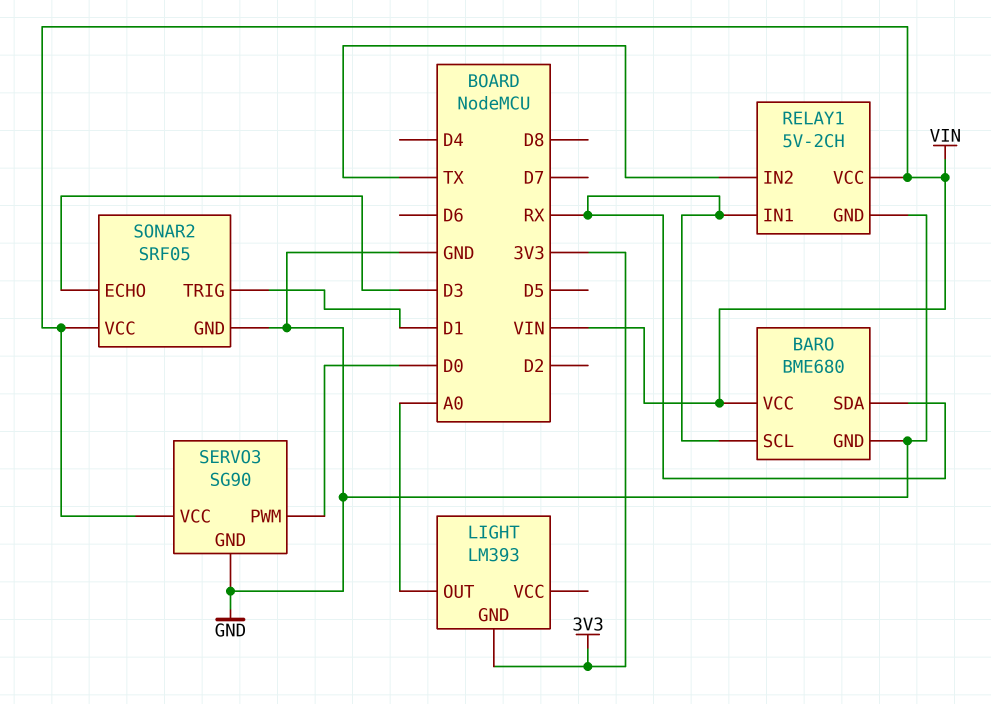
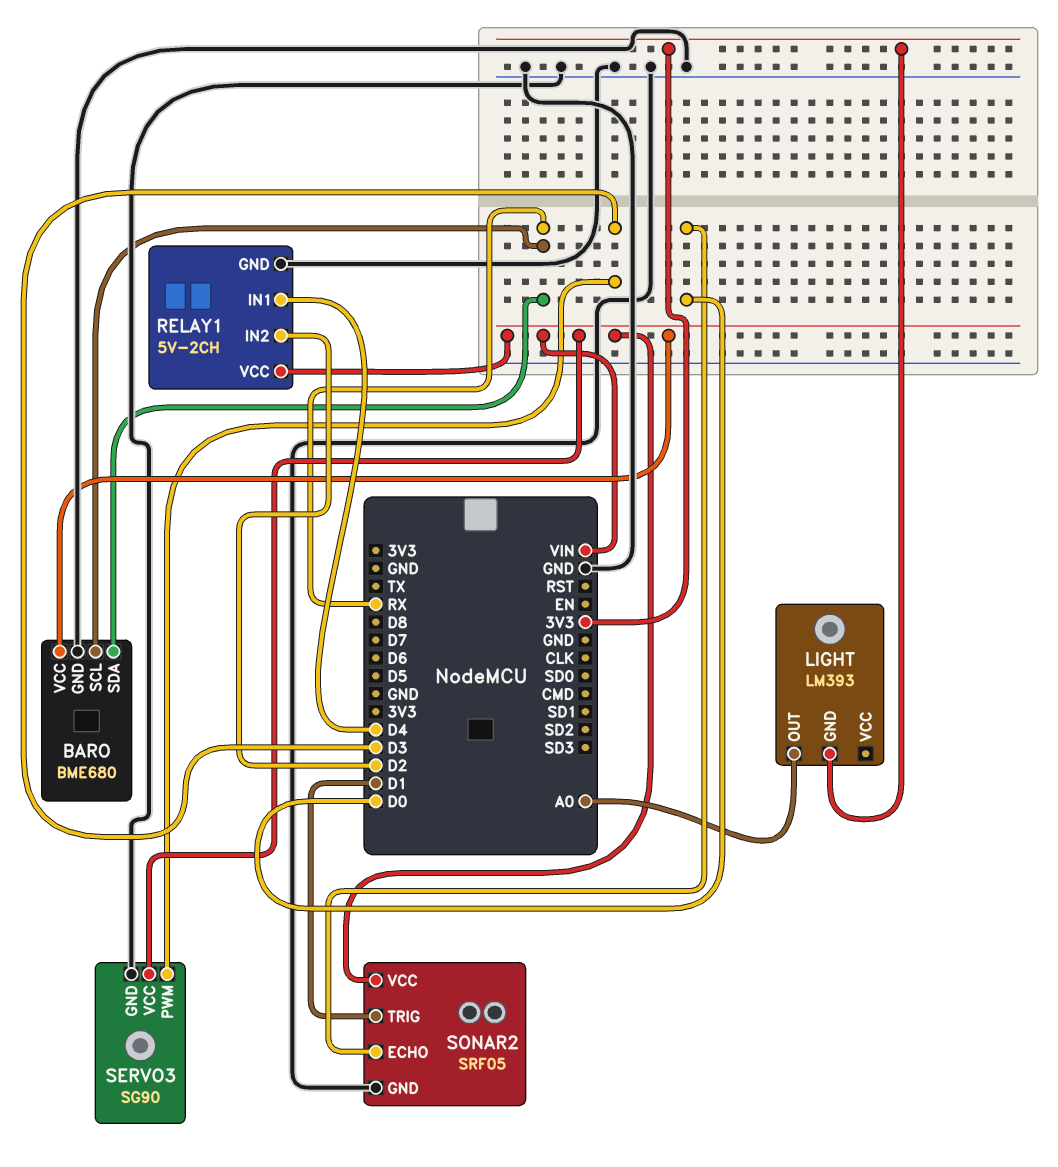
RELAY1 pin IN1: RX -> D4
RELAY1 pin IN2: TX -> D2
SERVO3 pin PWM: D0 -> D3
SONAR2 pin ECHO: D3 -> D0

